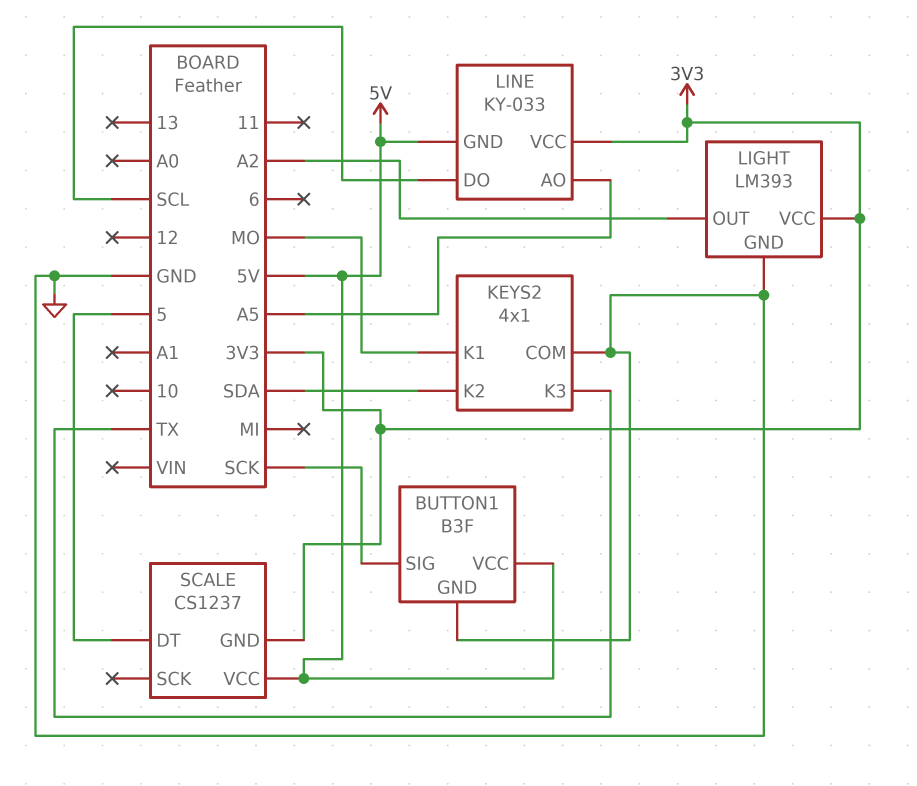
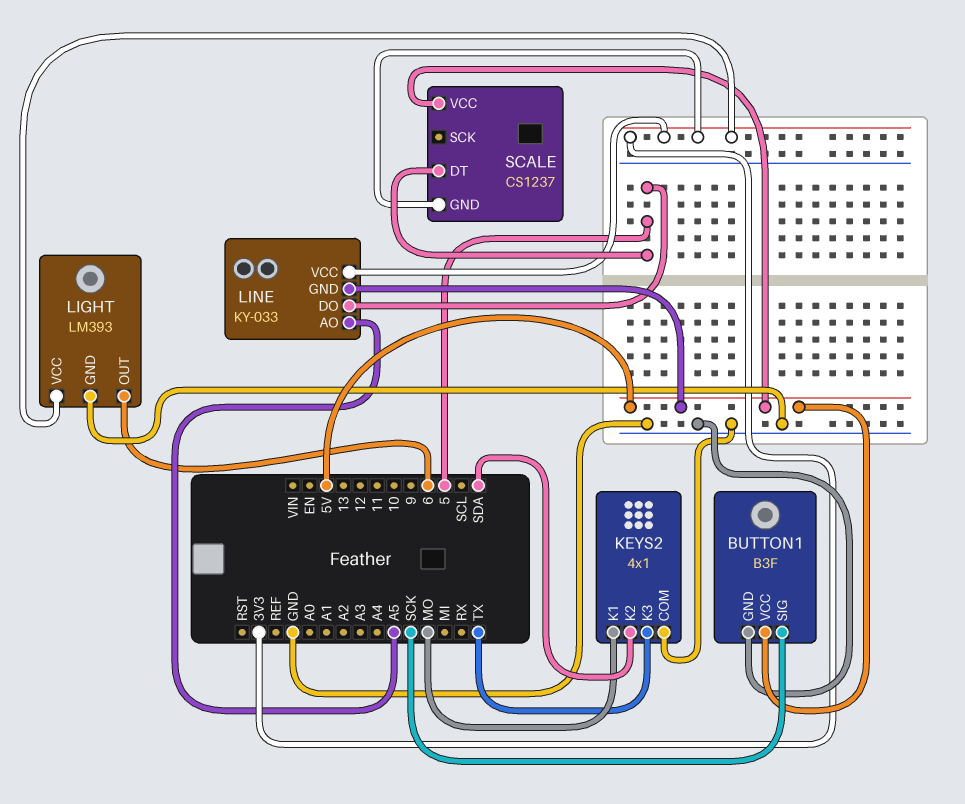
LIGHT pin OUT: A2 -> 6
LINE pin DO: SCL -> 5

